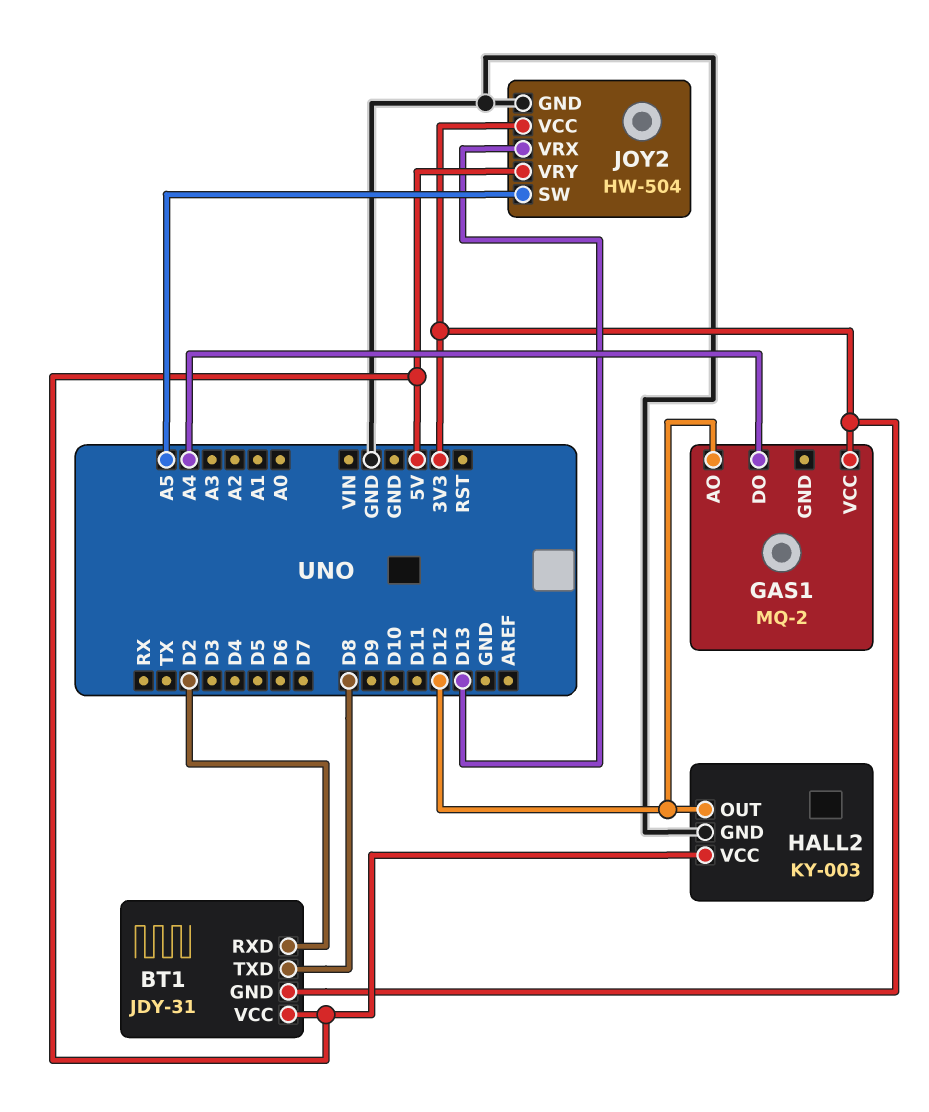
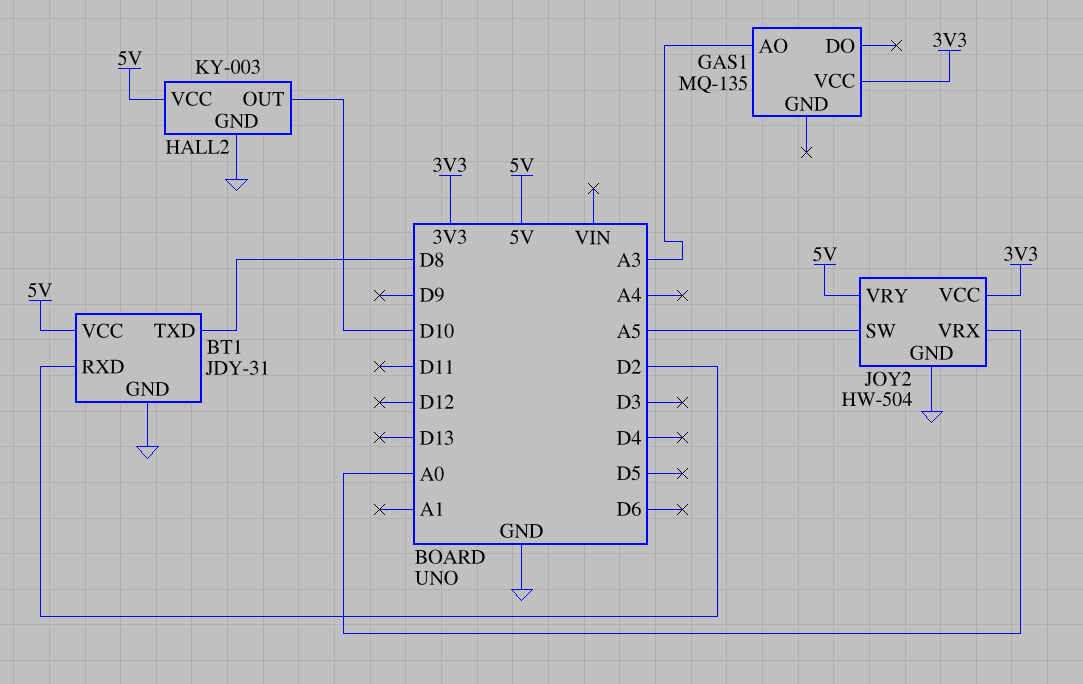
BT1 pin GND: 3V3 -> GND
GAS1: MQ-2 -> MQ-135
GAS1 pin AO: D12 -> A3
GAS1 pin DO: A4 -> none
HALL2 pin OUT: D12 -> D10
JOY2 pin VRX: D13 -> A0

